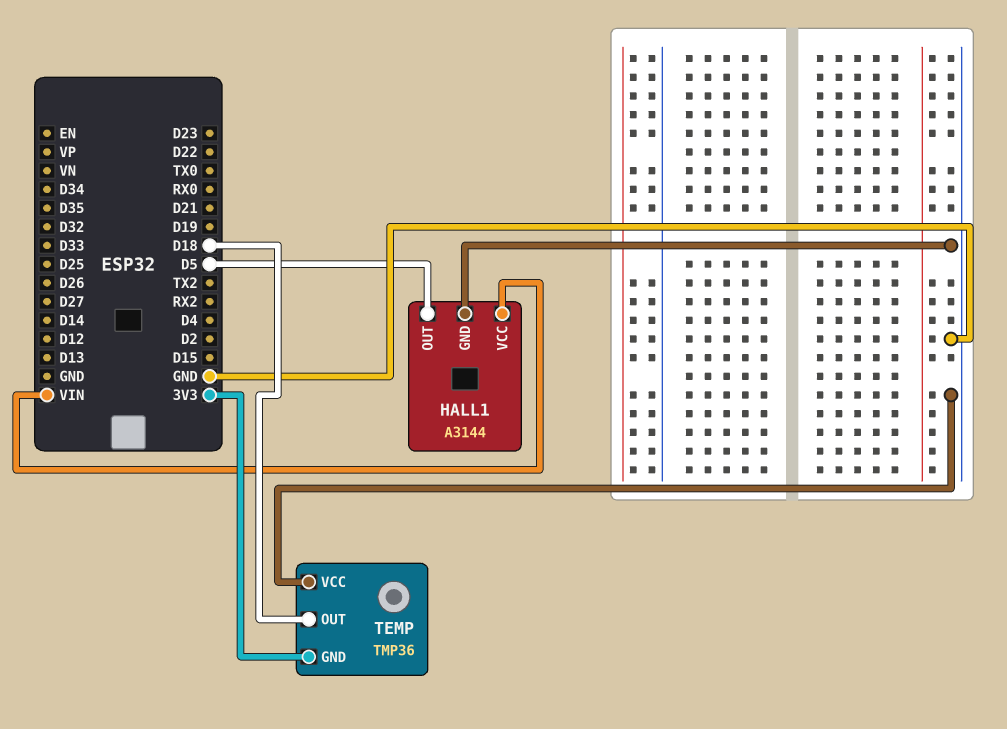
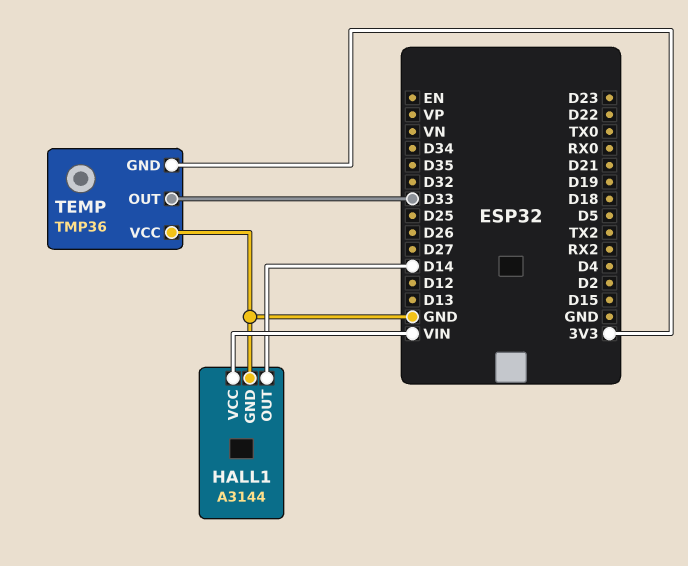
HALL1 pin OUT: D5 -> D14
TEMP pin OUT: D18 -> D33

